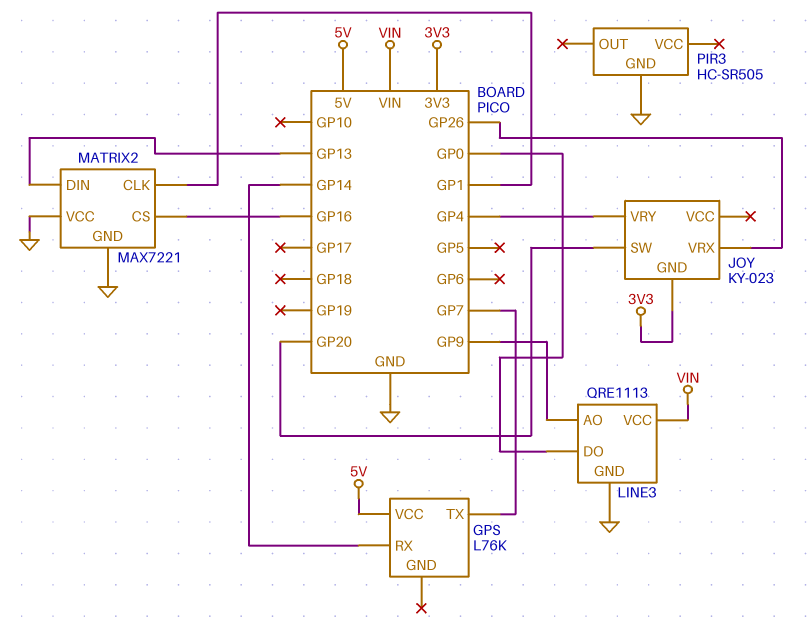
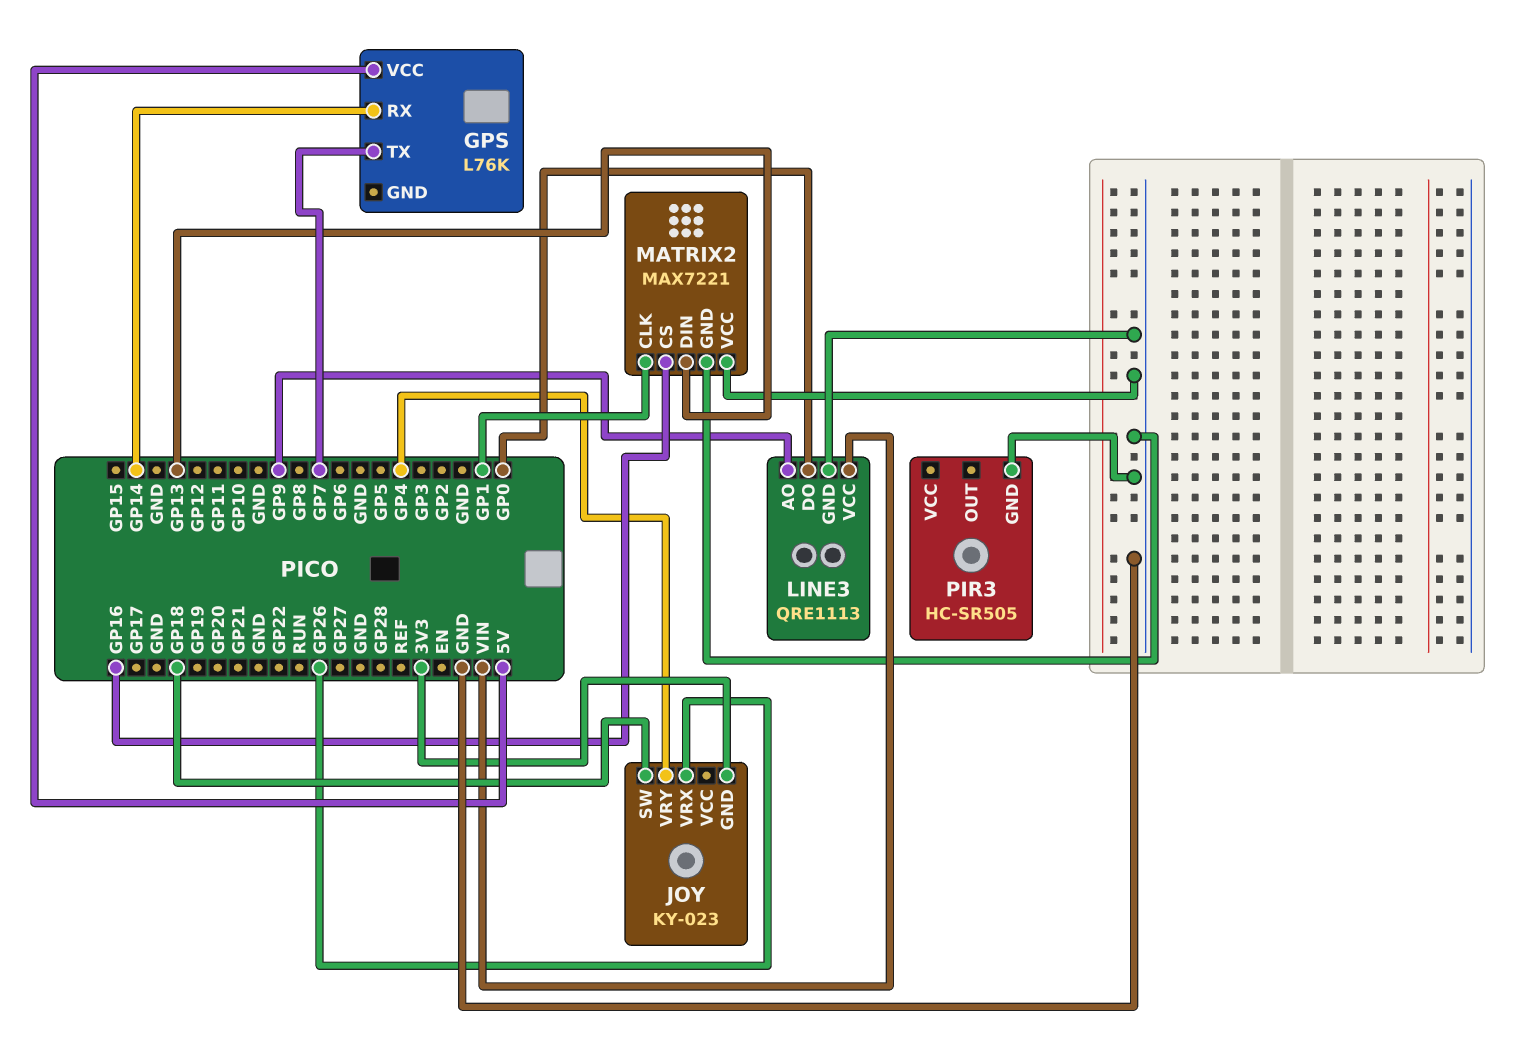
JOY pin SW: GP20 -> GP18

